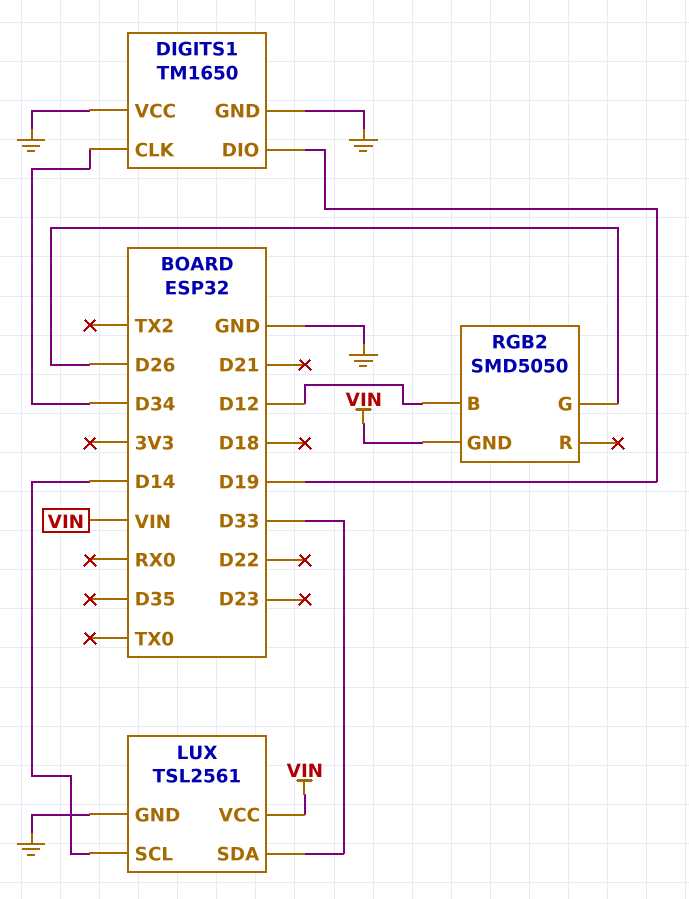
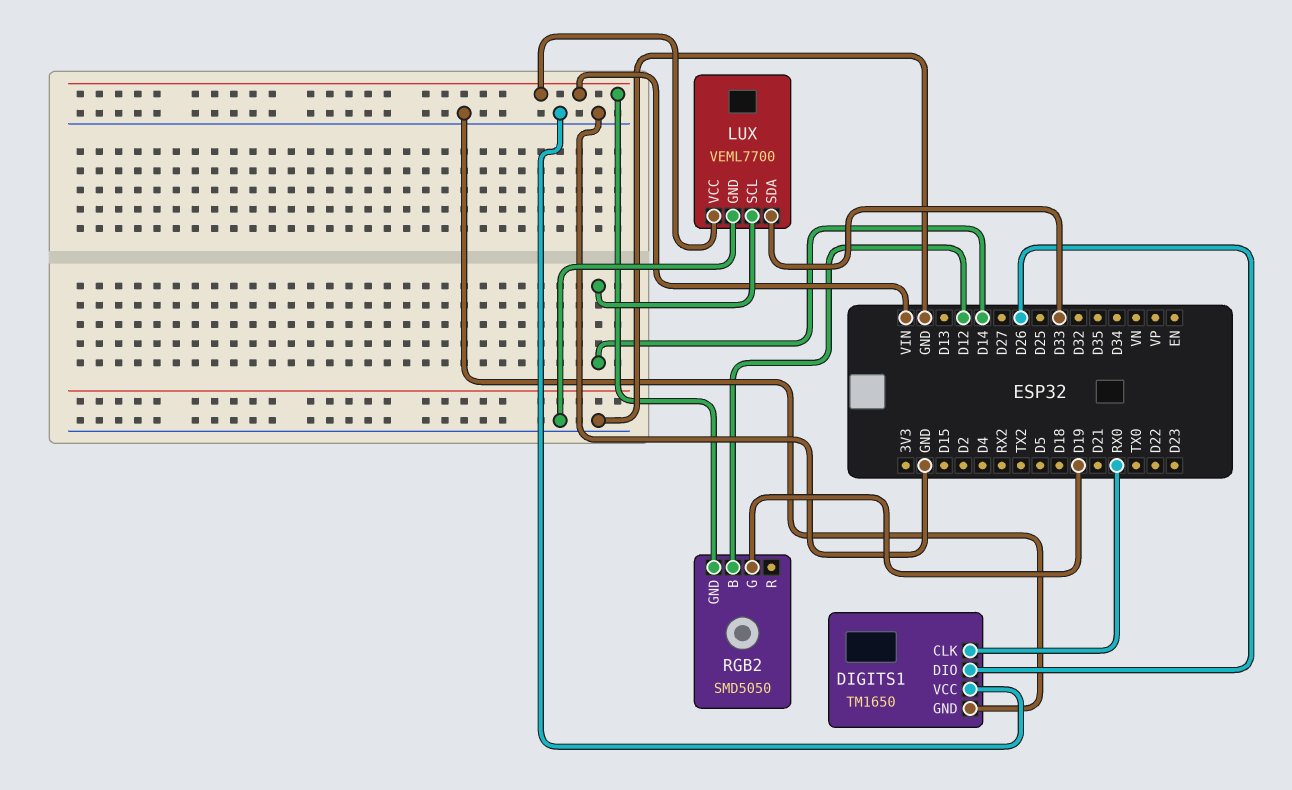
DIGITS1 pin CLK: D34 -> RX0
DIGITS1 pin DIO: D19 -> D26
LUX: TSL2561 -> VEML7700
RGB2 pin G: D26 -> D19

